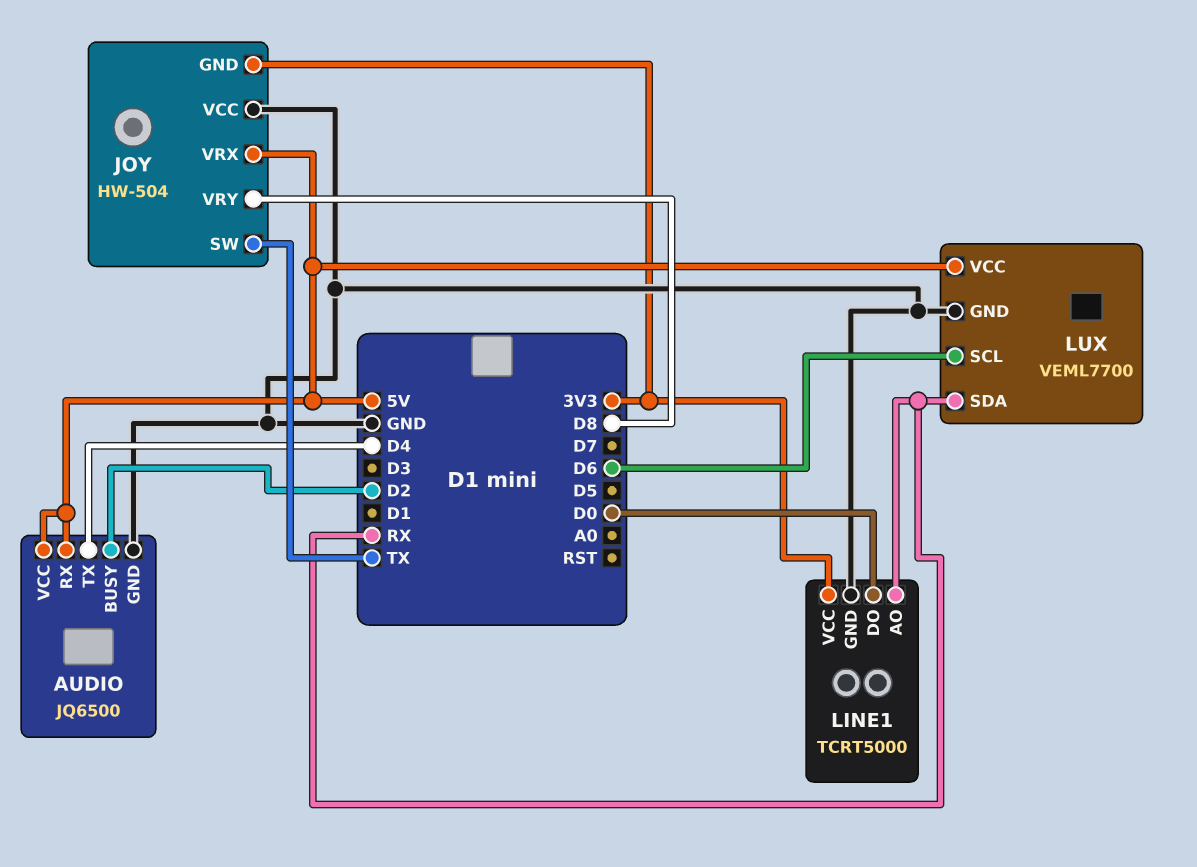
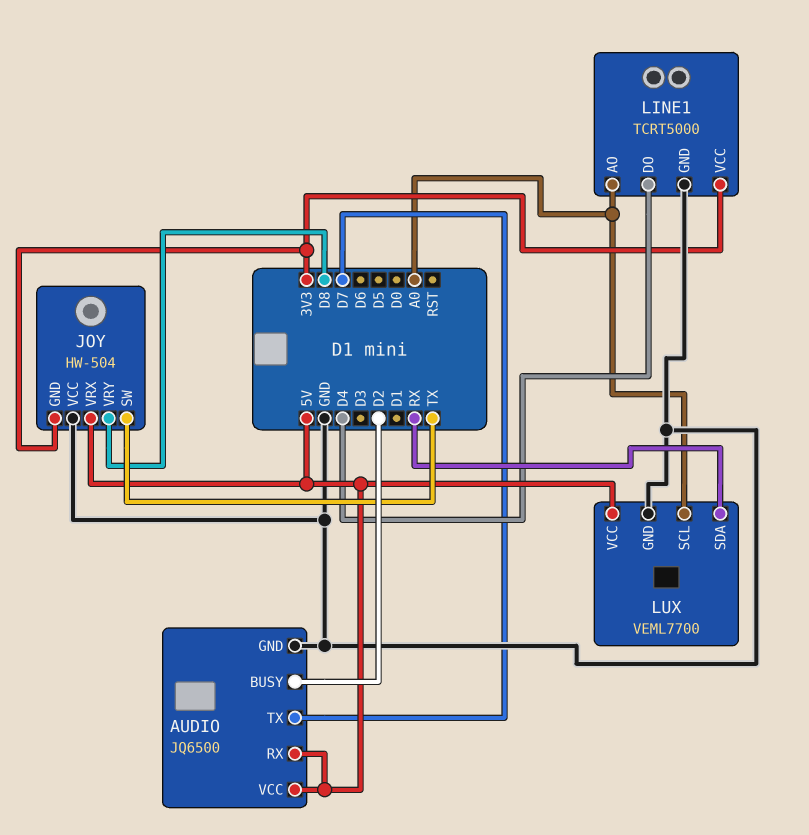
AUDIO pin TX: D4 -> D7
LINE1 pin AO: RX -> A0
LINE1 pin DO: D0 -> D4
LUX pin SCL: D6 -> A0

